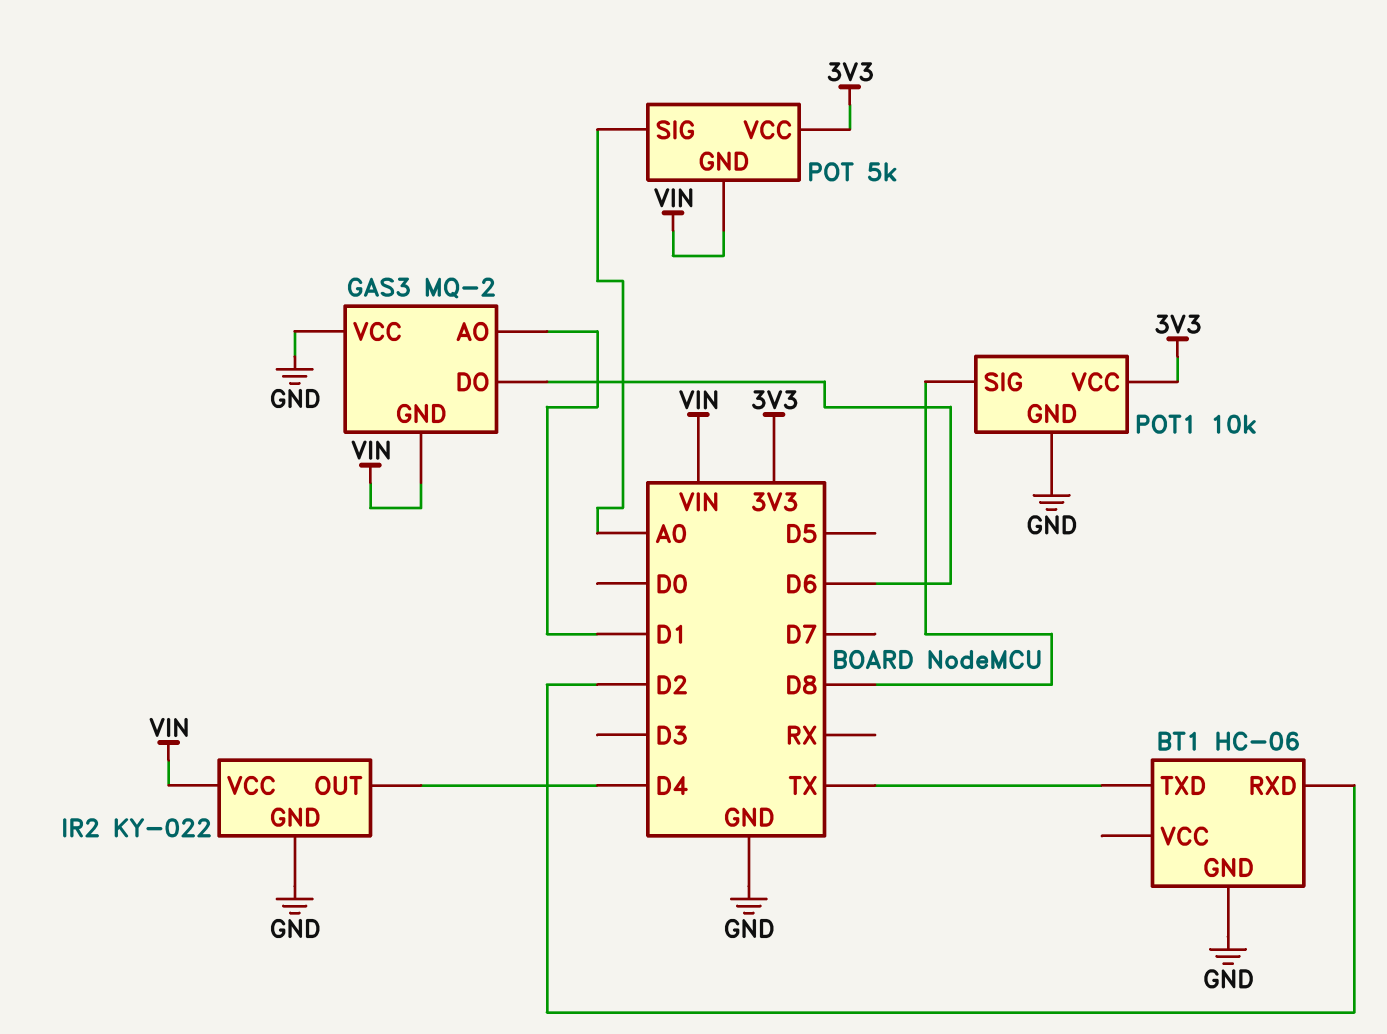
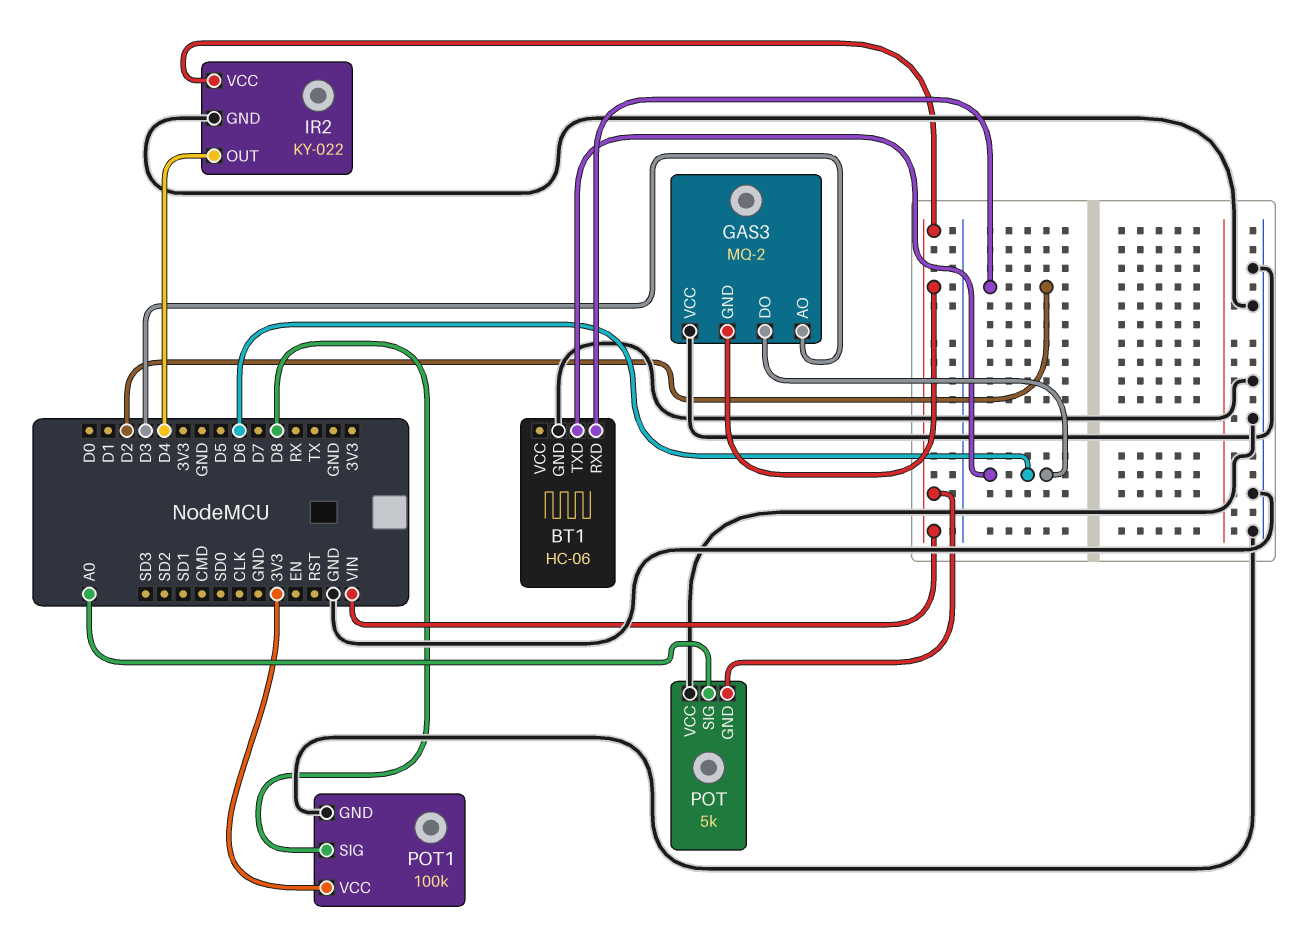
BT1 pin TXD: TX -> D6
GAS3 pin AO: D1 -> D3
POT pin VCC: 3V3 -> GND
POT1: 10k -> 100k

